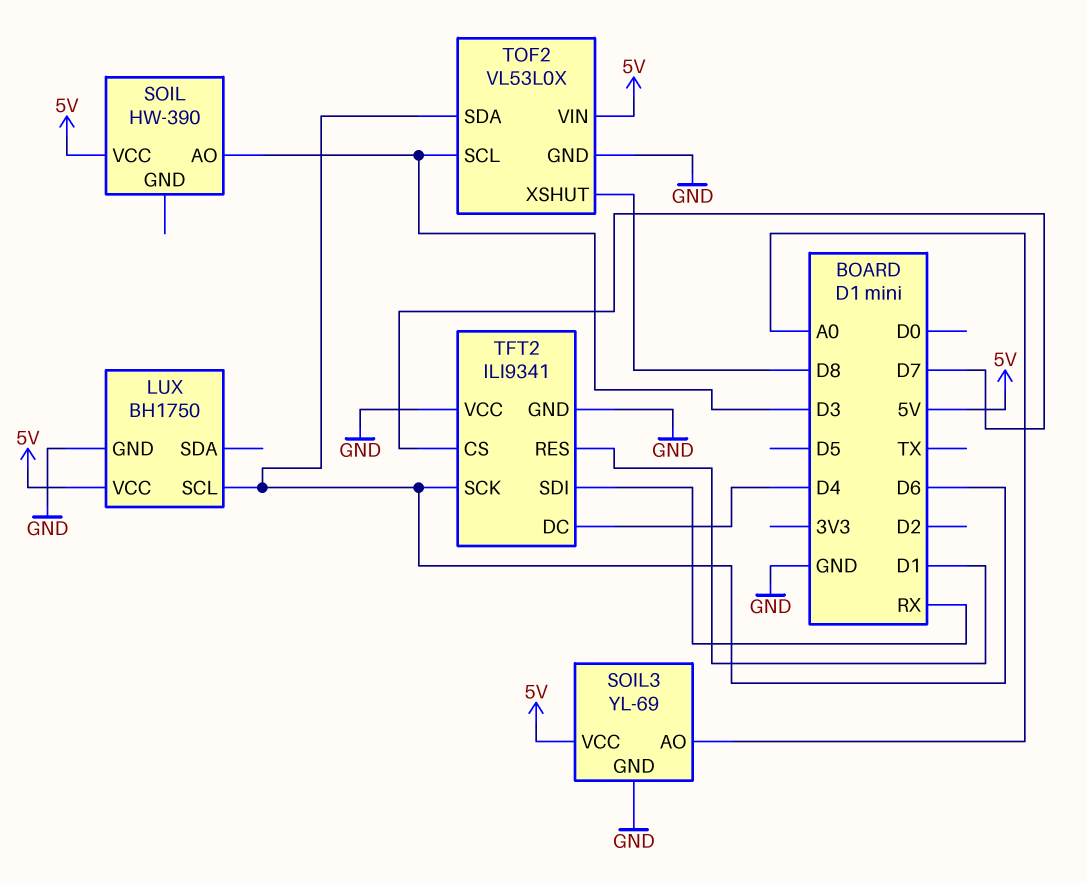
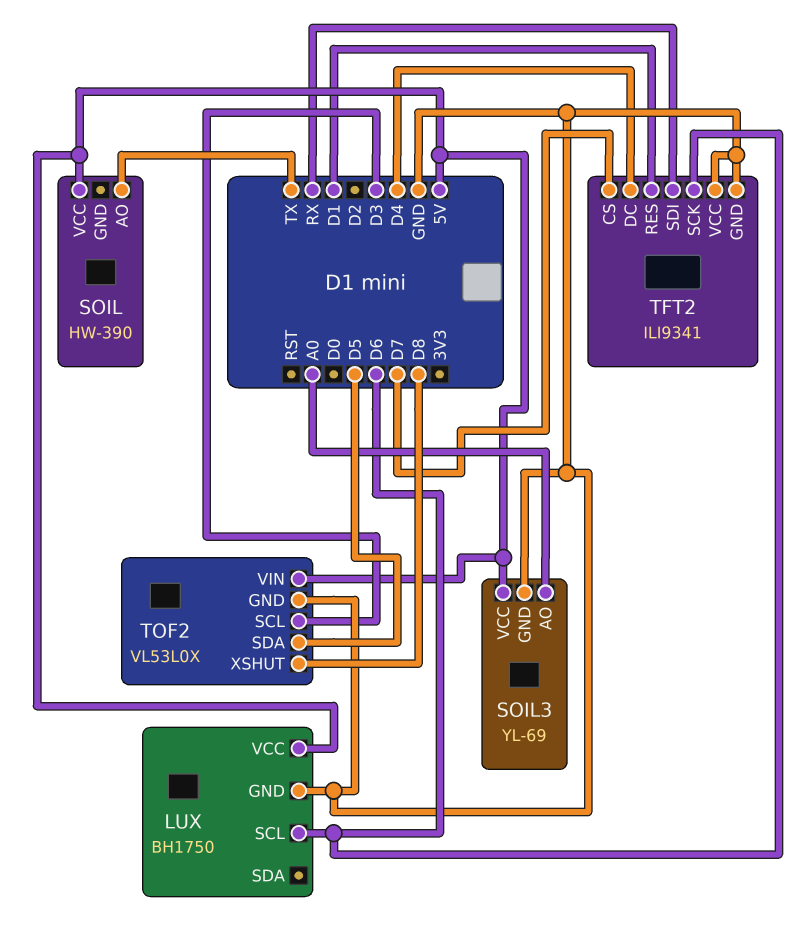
SOIL pin AO: D3 -> TX
TOF2 pin SDA: D6 -> D5

